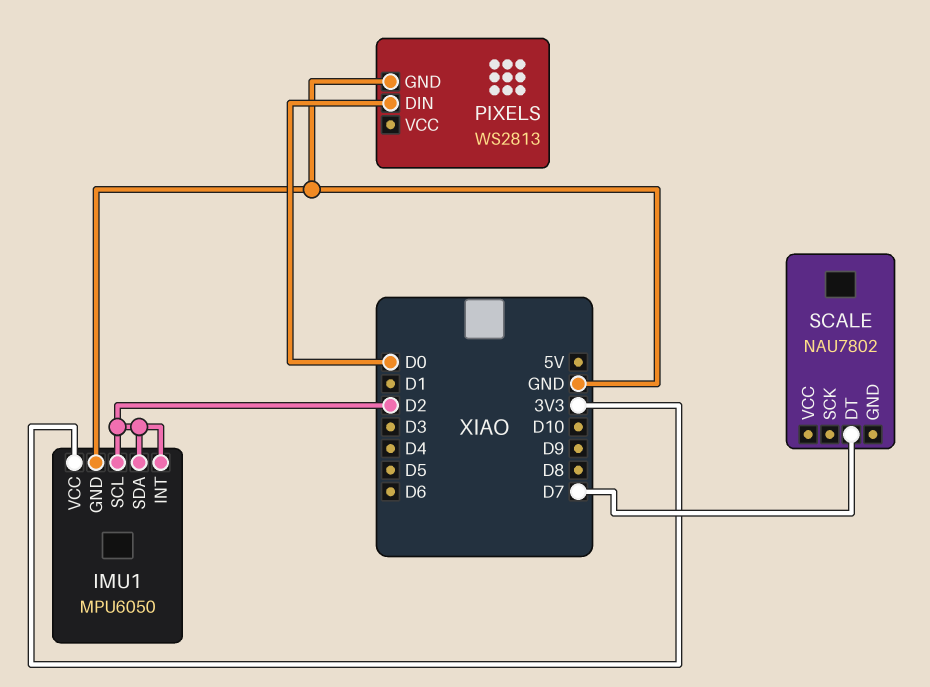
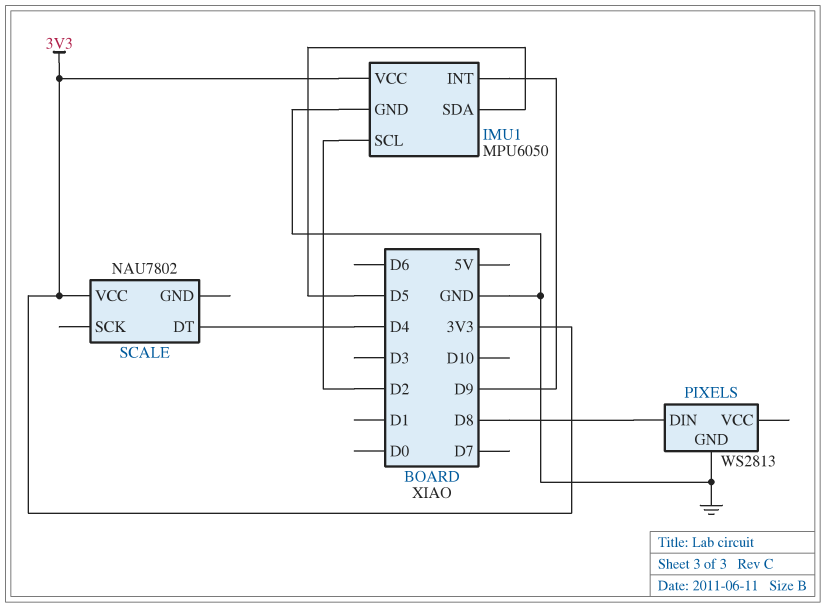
IMU1 pin INT: D2 -> D9
IMU1 pin SDA: D2 -> D5
PIXELS pin DIN: D0 -> D8
SCALE pin DT: D7 -> D4
SCALE pin VCC: none -> 3V3

